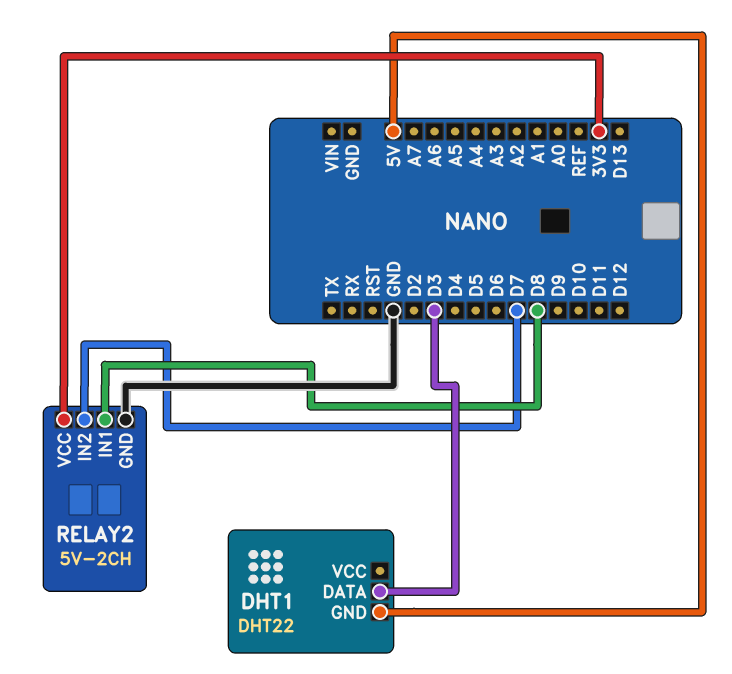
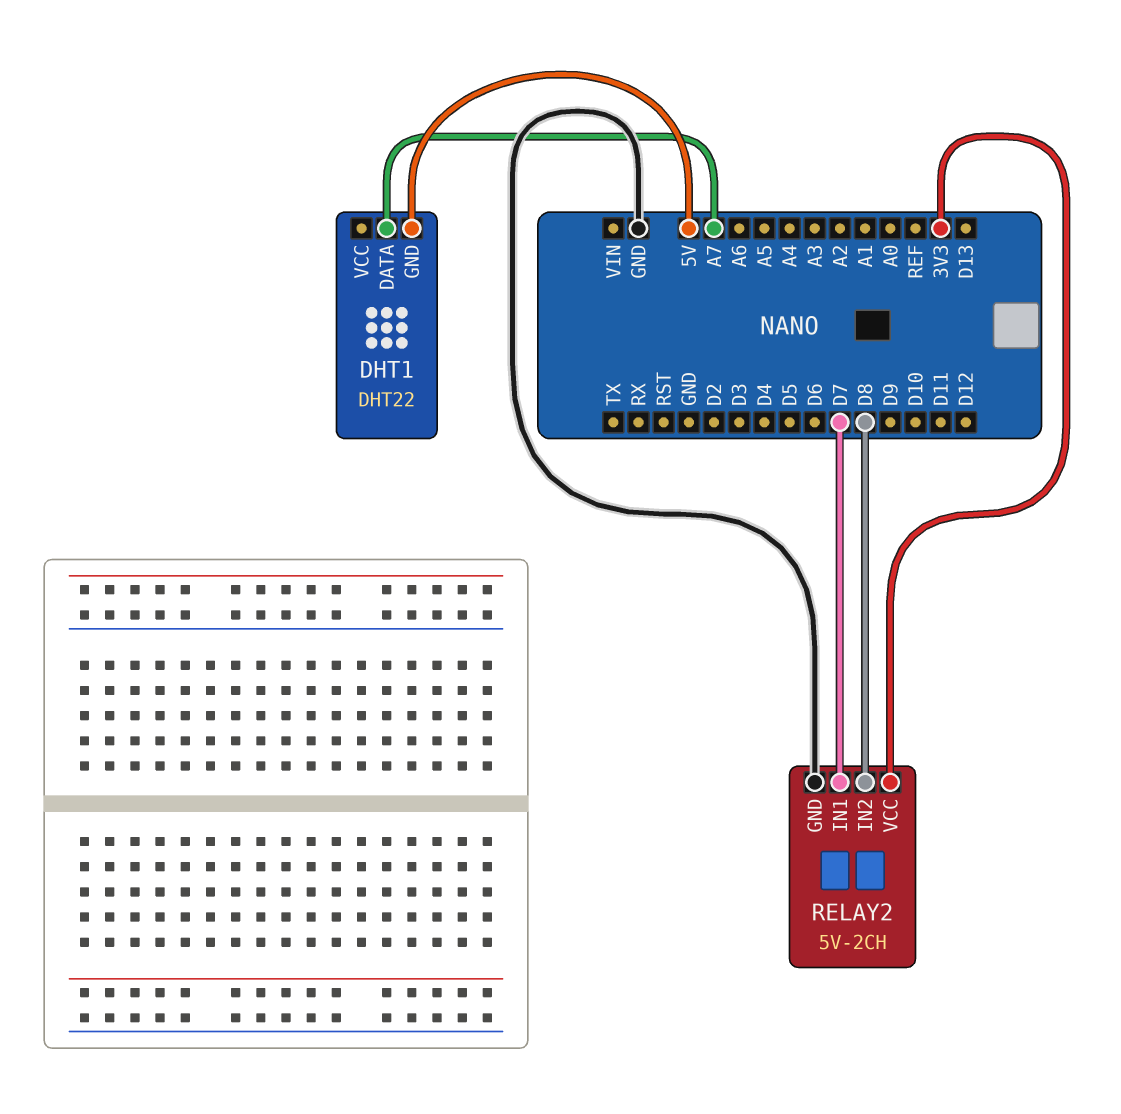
DHT1 pin DATA: D3 -> A7
RELAY2 pin IN1: D8 -> D7
RELAY2 pin IN2: D7 -> D8

